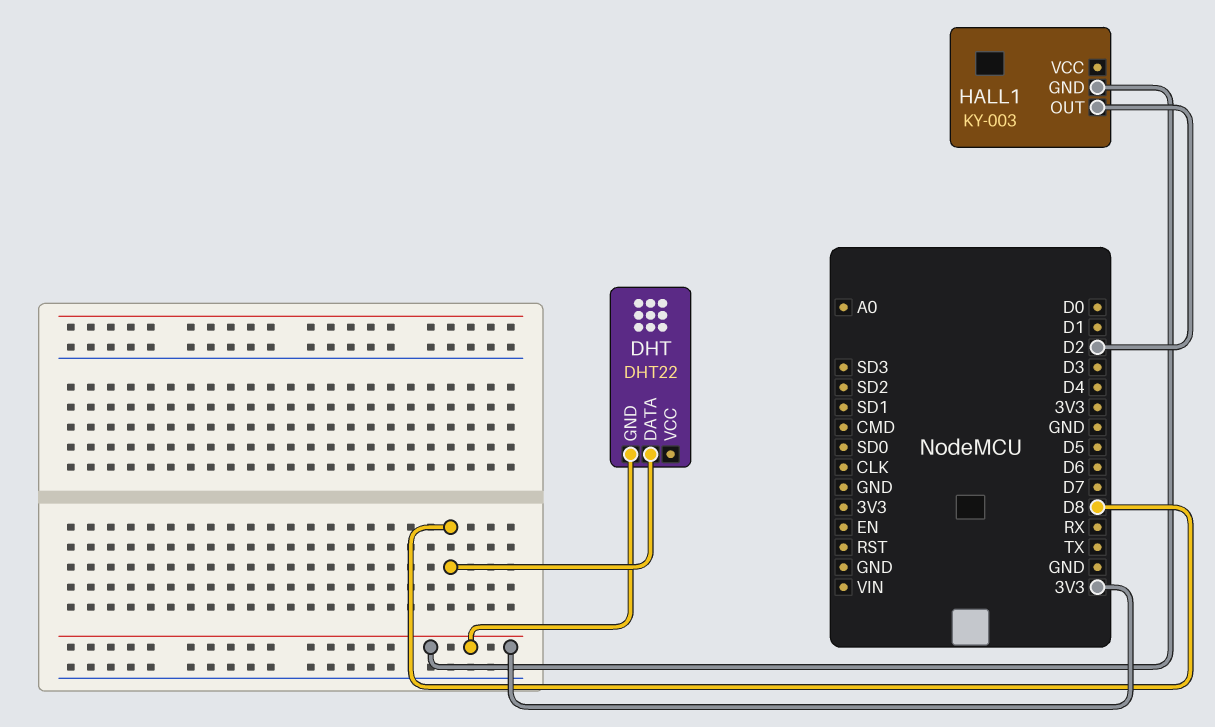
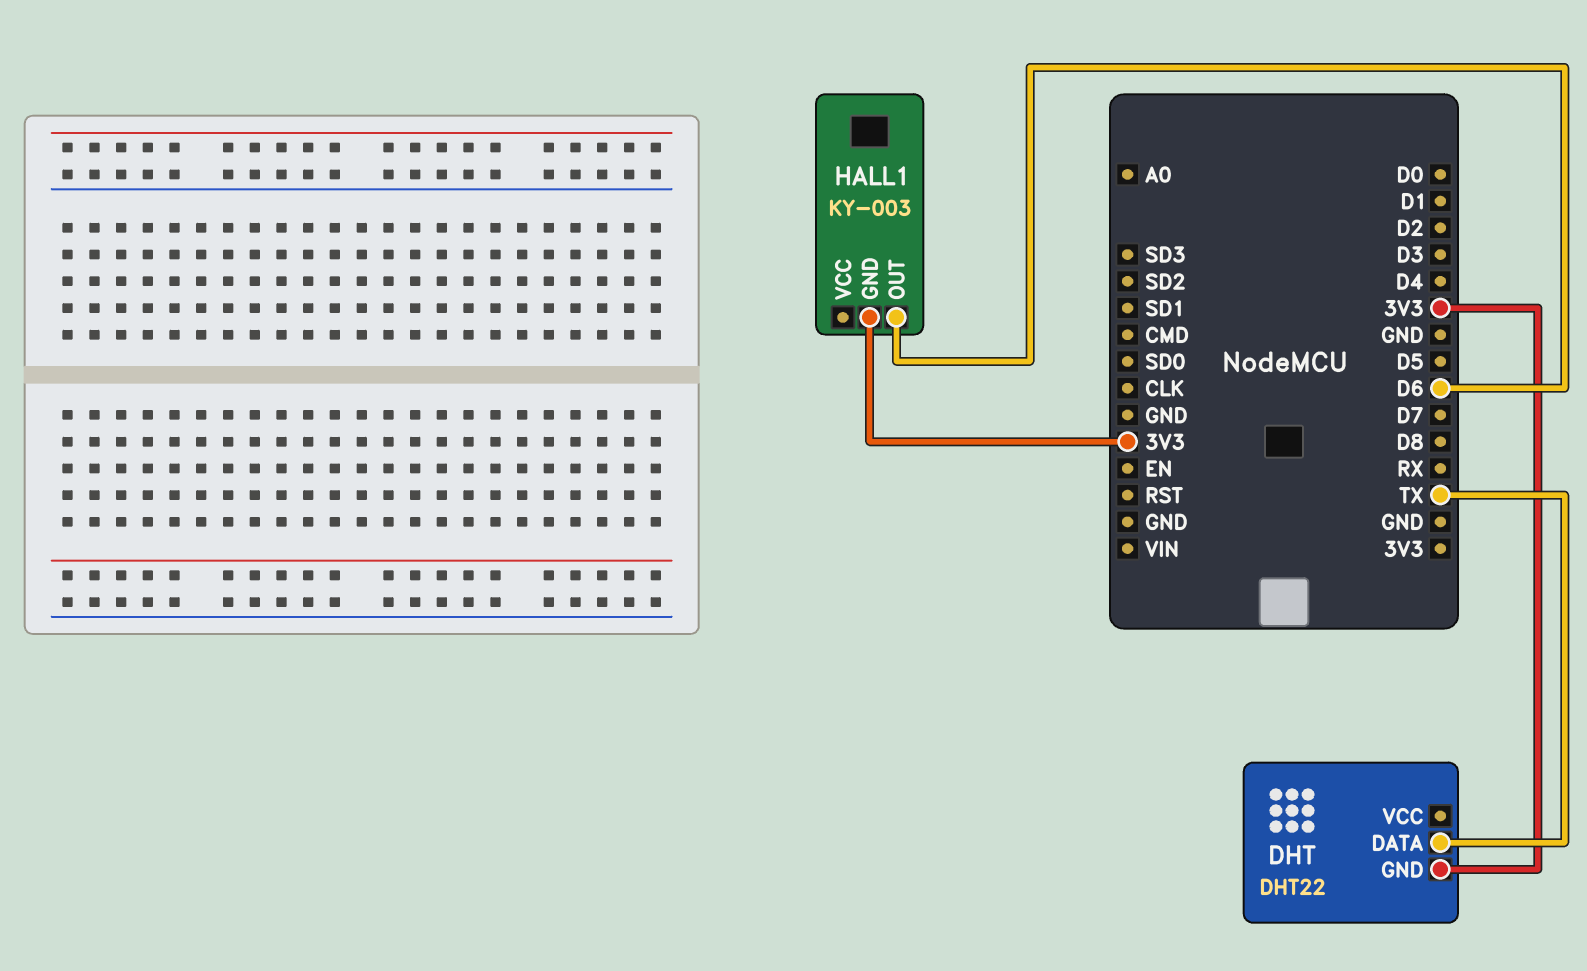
DHT pin DATA: D8 -> TX
HALL1 pin OUT: D2 -> D6

